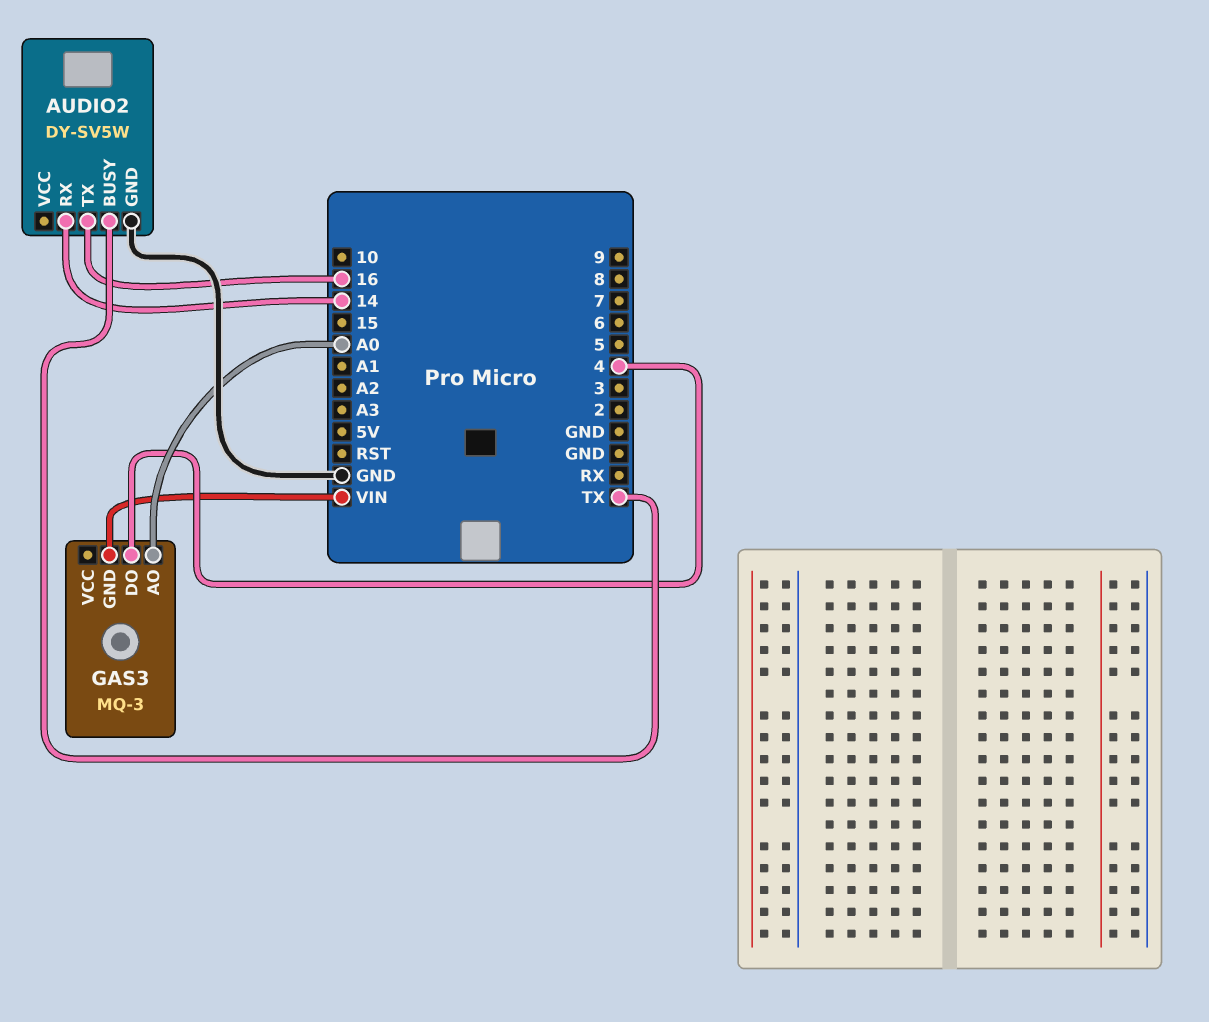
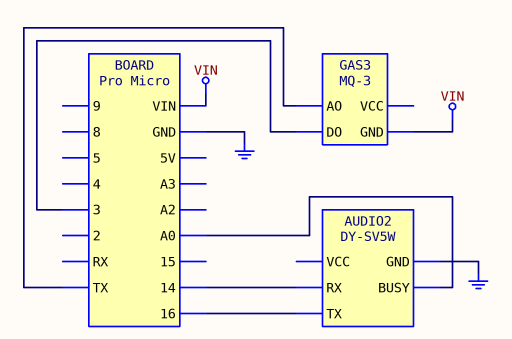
AUDIO2 pin BUSY: TX -> A0
GAS3 pin AO: A0 -> TX
GAS3 pin DO: 4 -> 3

